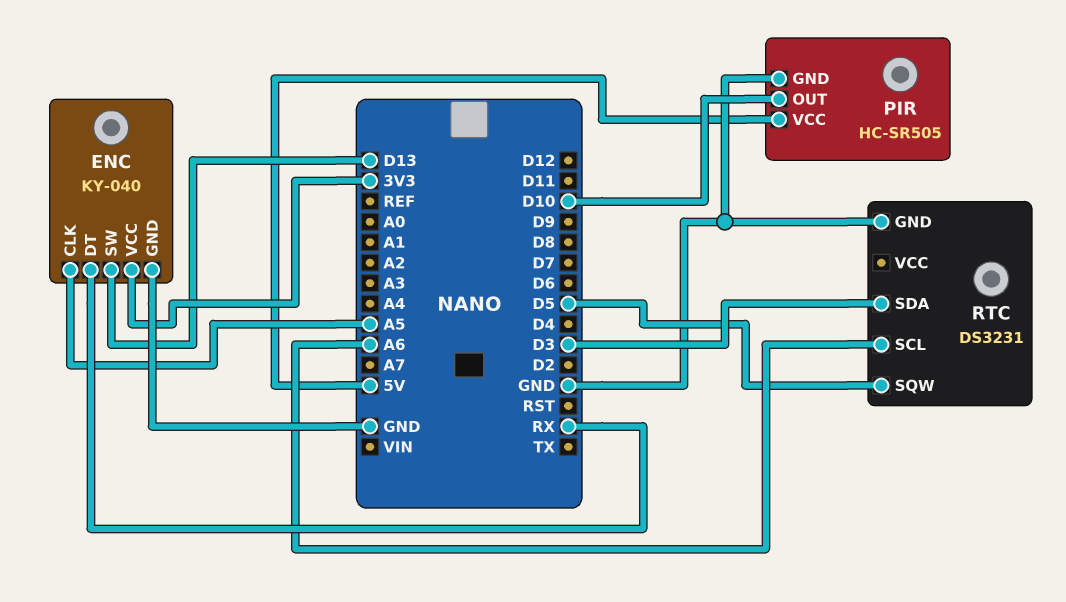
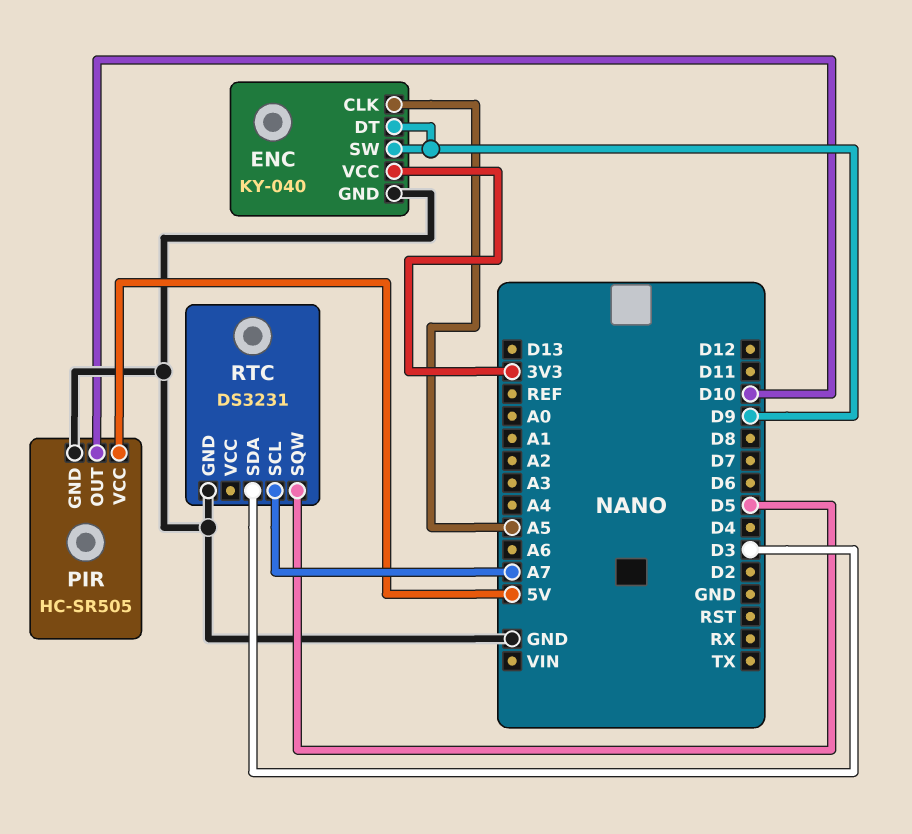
ENC pin DT: RX -> D9
ENC pin SW: D13 -> D9
RTC pin SCL: A6 -> A7

